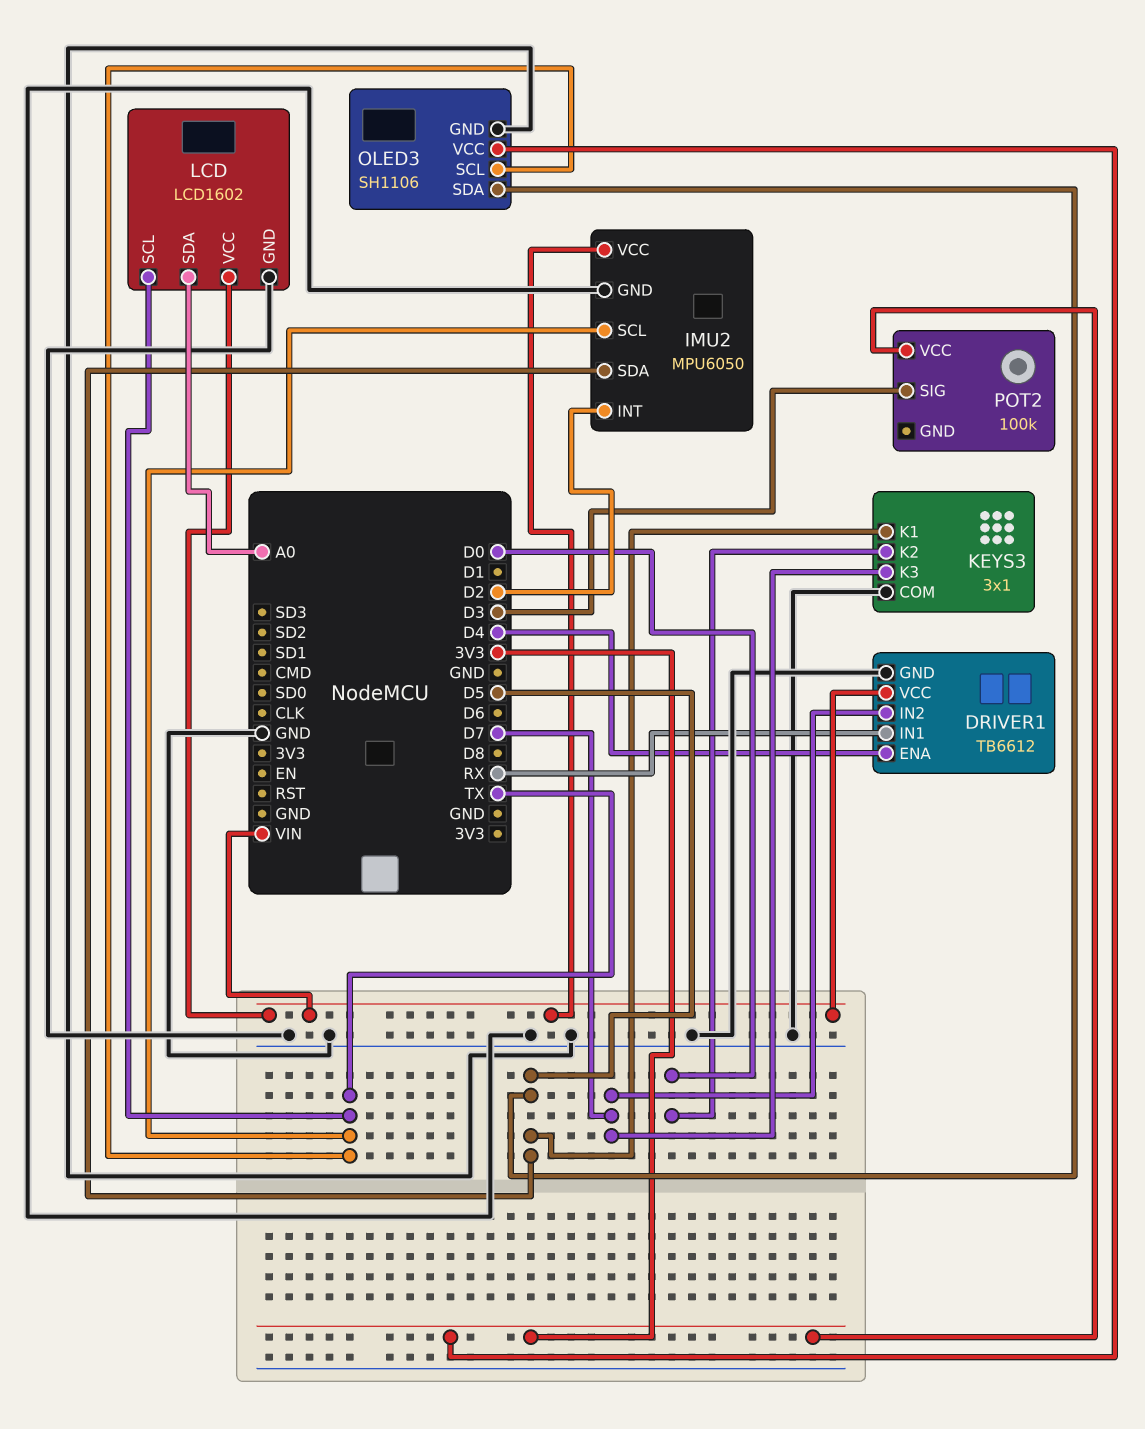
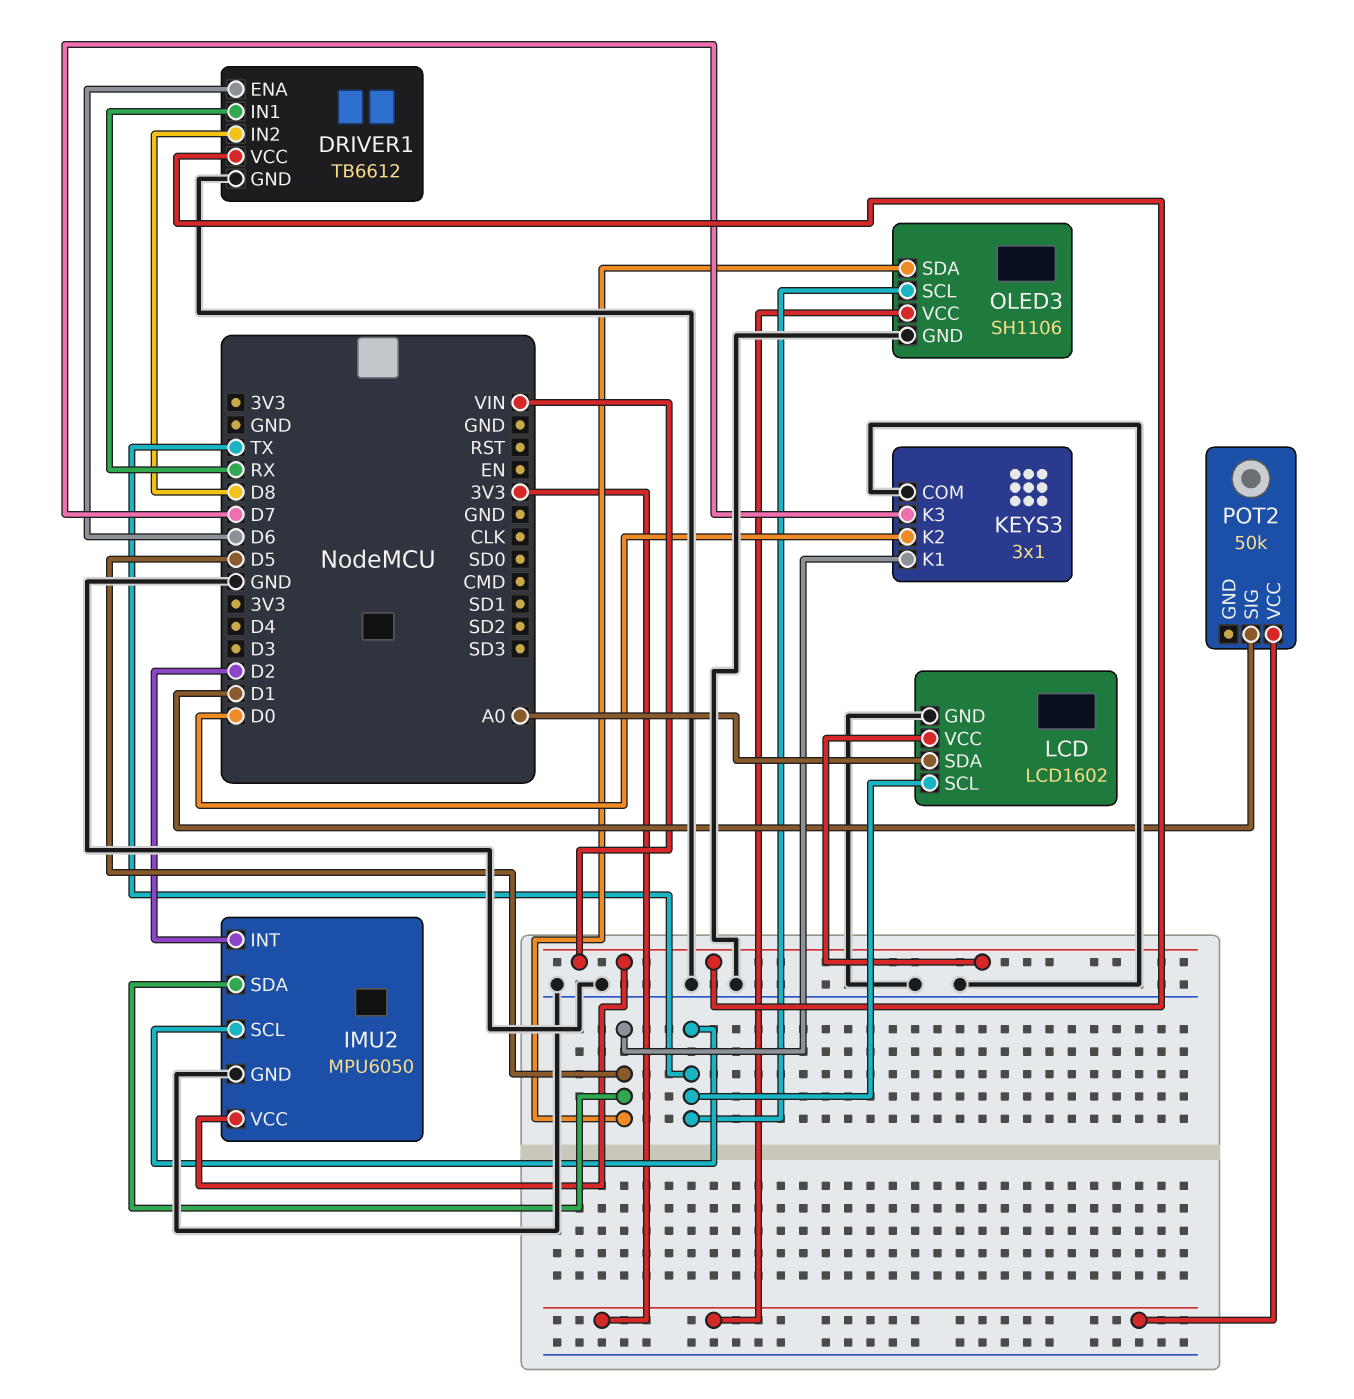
DRIVER1 pin ENA: D4 -> D6
DRIVER1 pin IN2: D7 -> D8
POT2: 100k -> 50k
POT2 pin SIG: D3 -> D1

